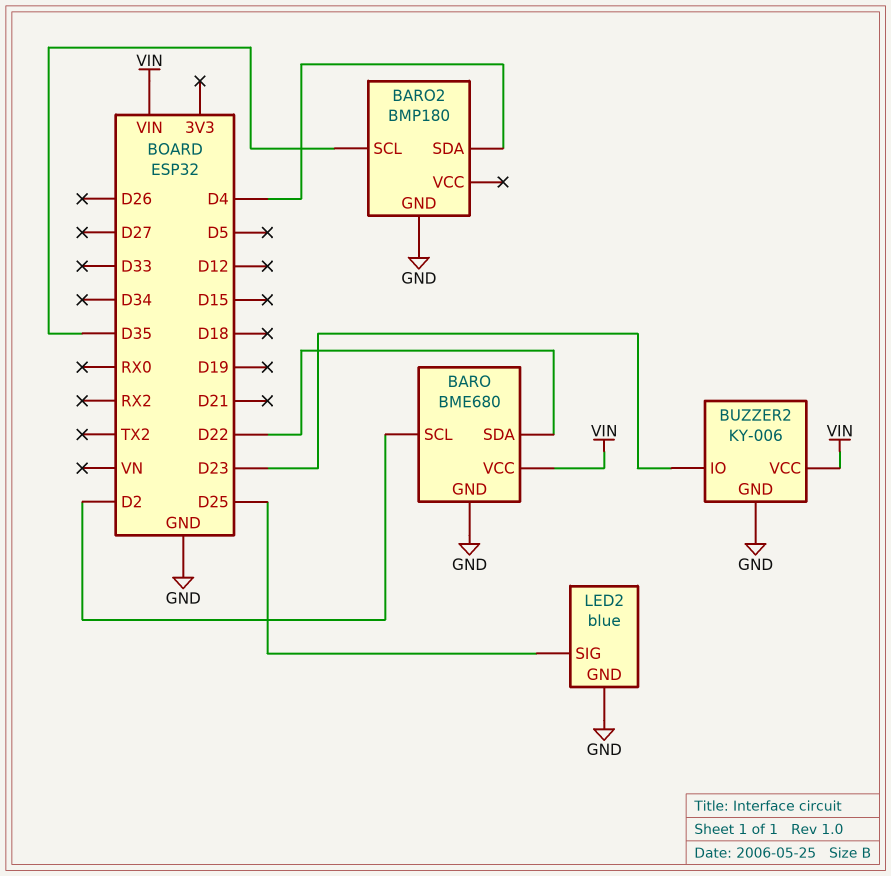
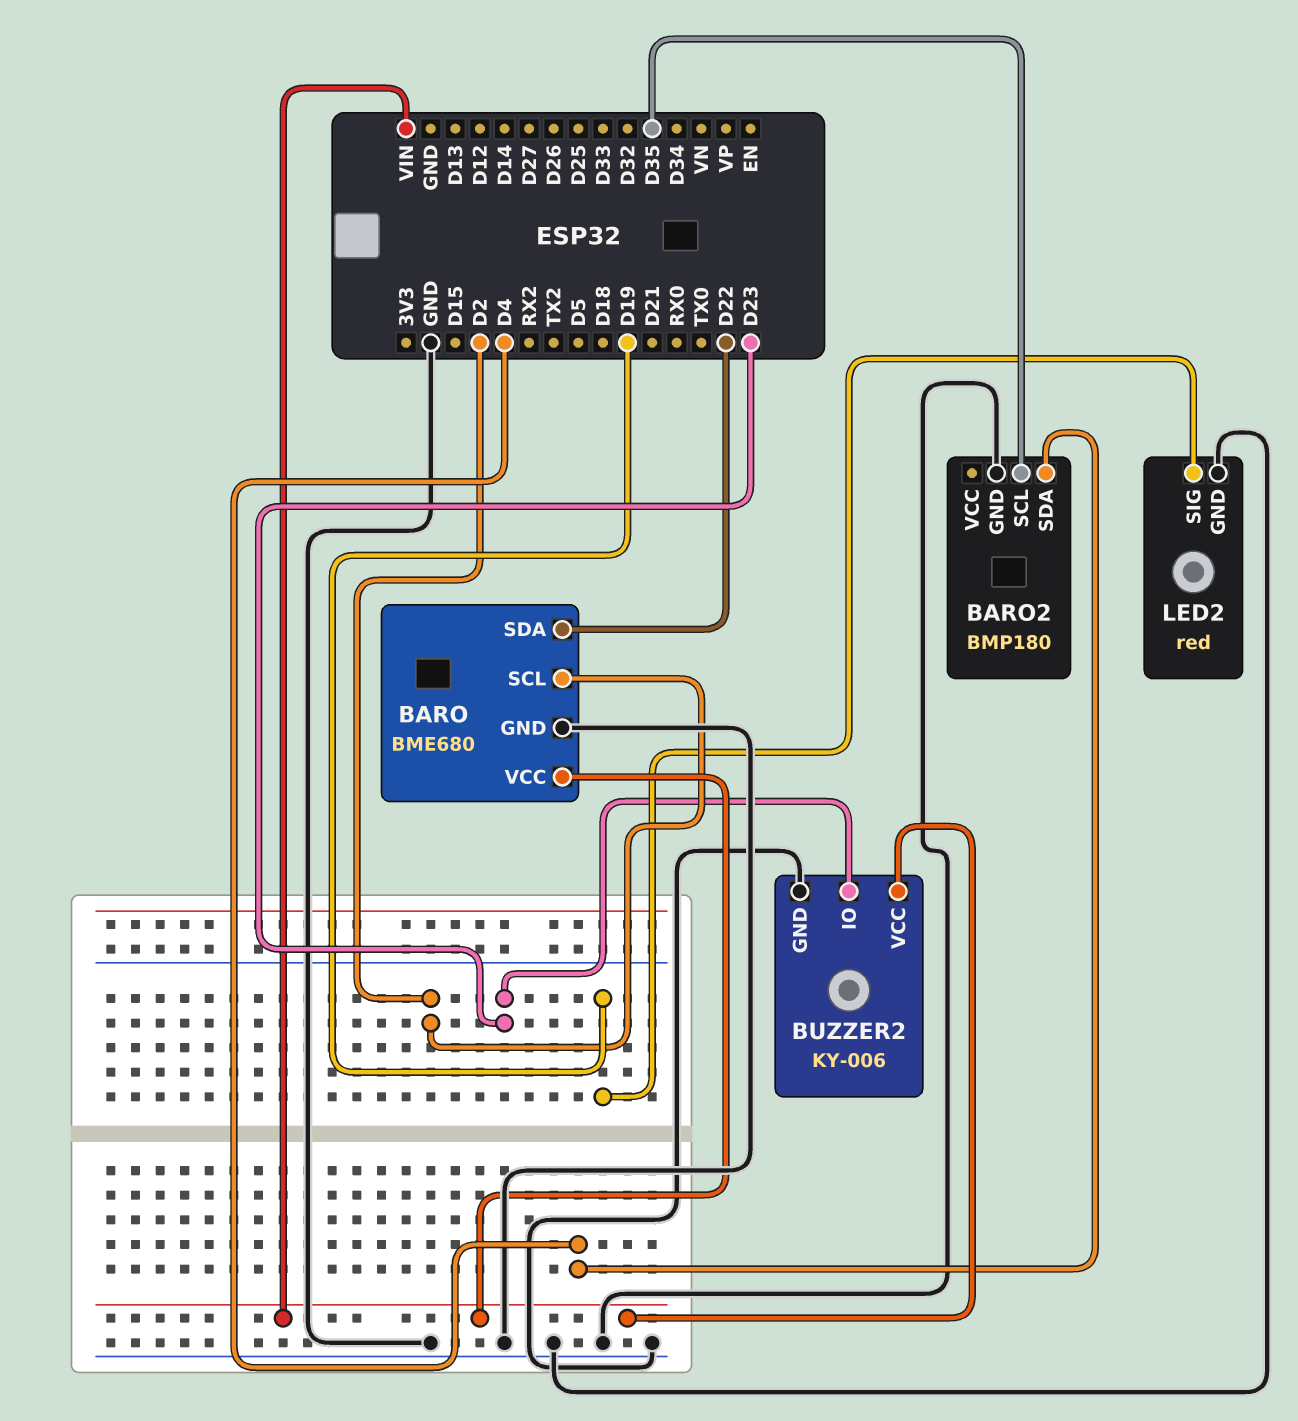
LED2: blue -> red
LED2 pin SIG: D25 -> D19

